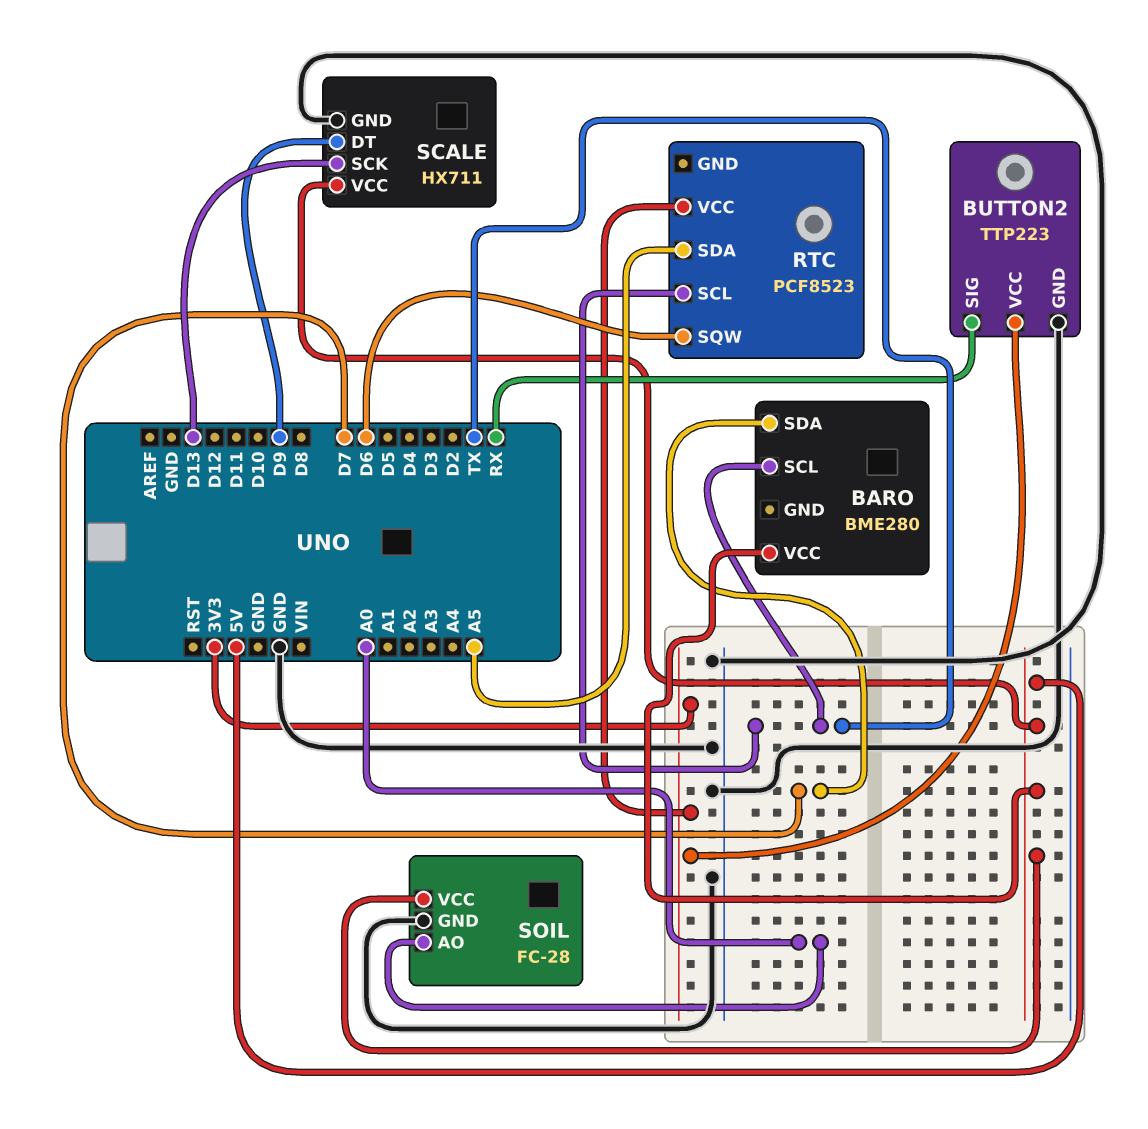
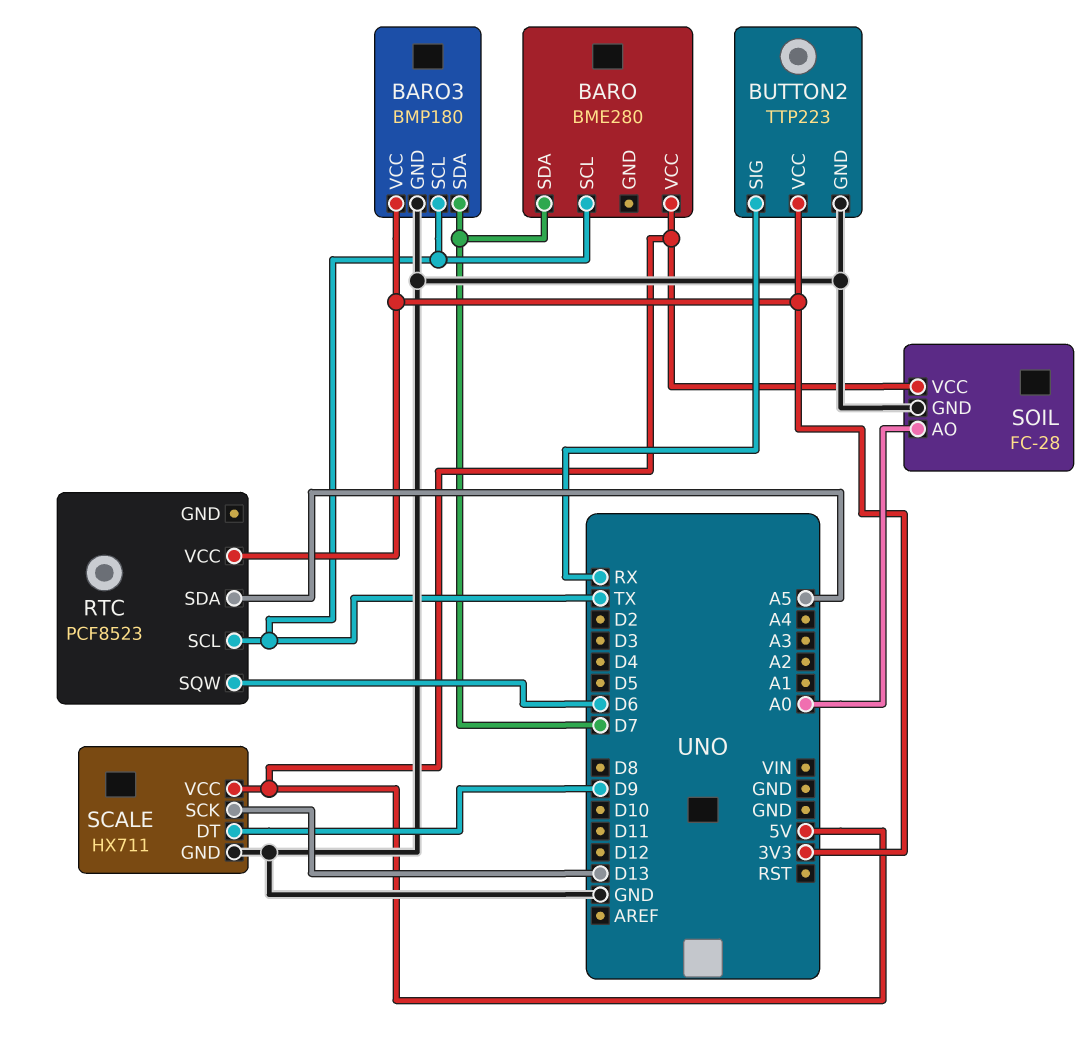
BARO3: none -> BMP180
BARO3 pin GND: none -> GND
BARO3 pin SCL: none -> TX
BARO3 pin SDA: none -> D7
BARO3 pin VCC: none -> 3V3

